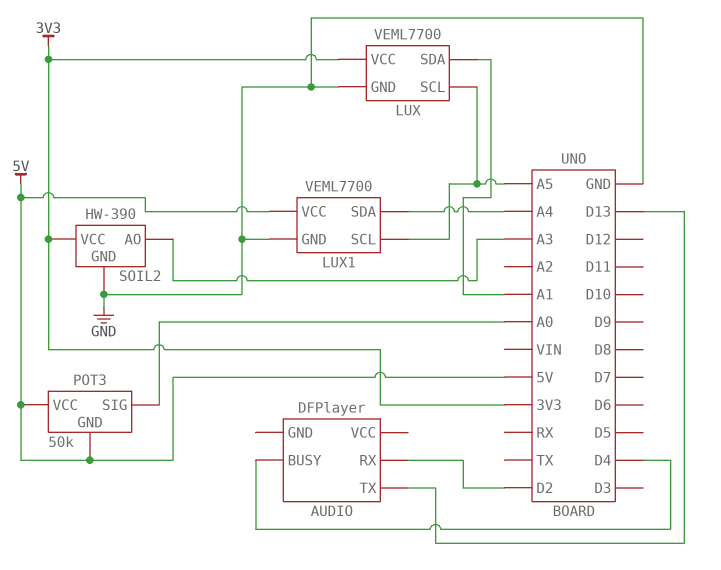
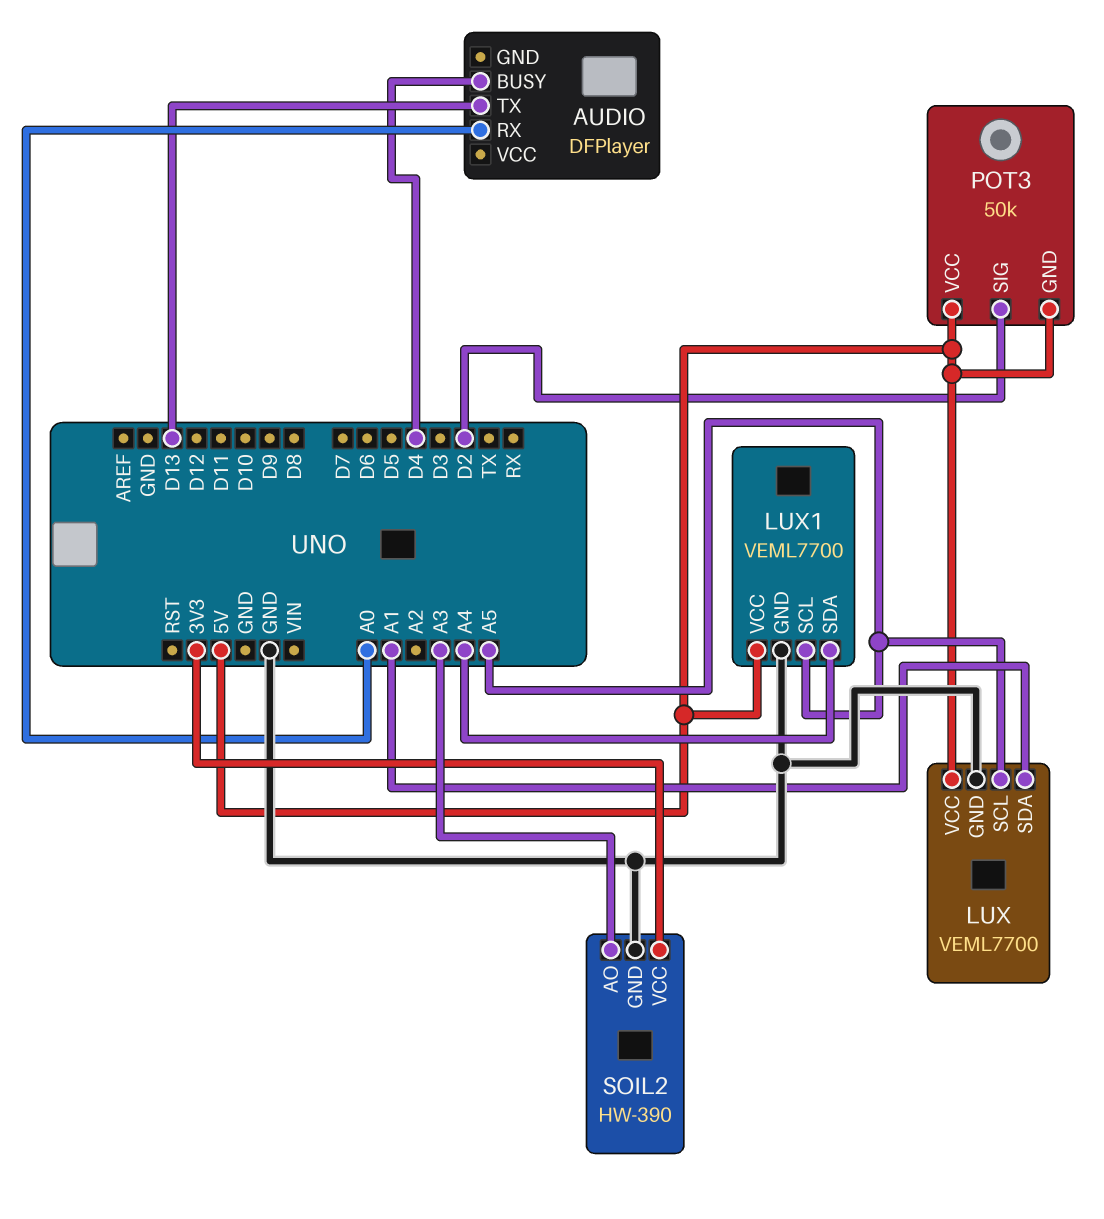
AUDIO pin RX: D2 -> A0
LUX pin VCC: 3V3 -> 5V
POT3 pin SIG: A0 -> D2

